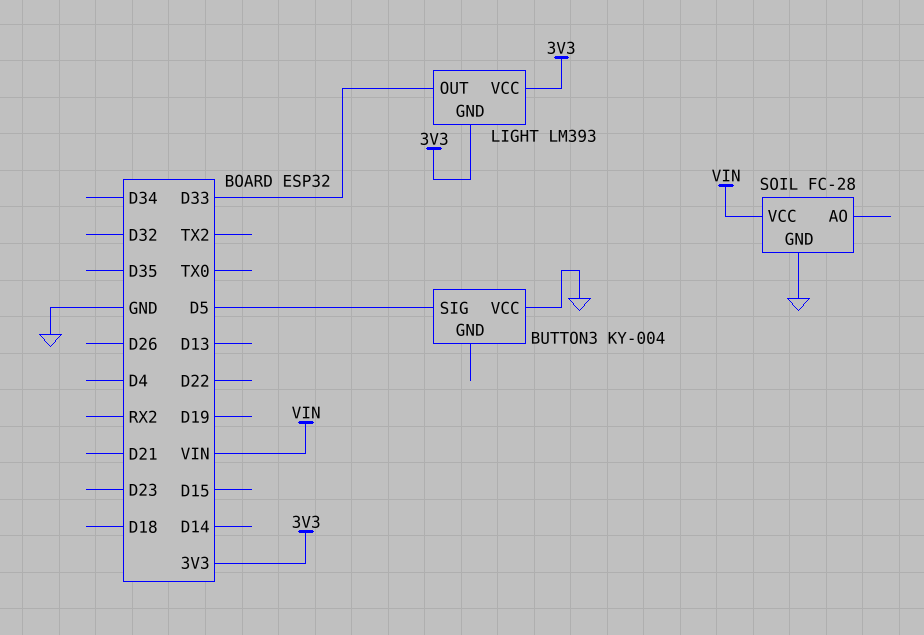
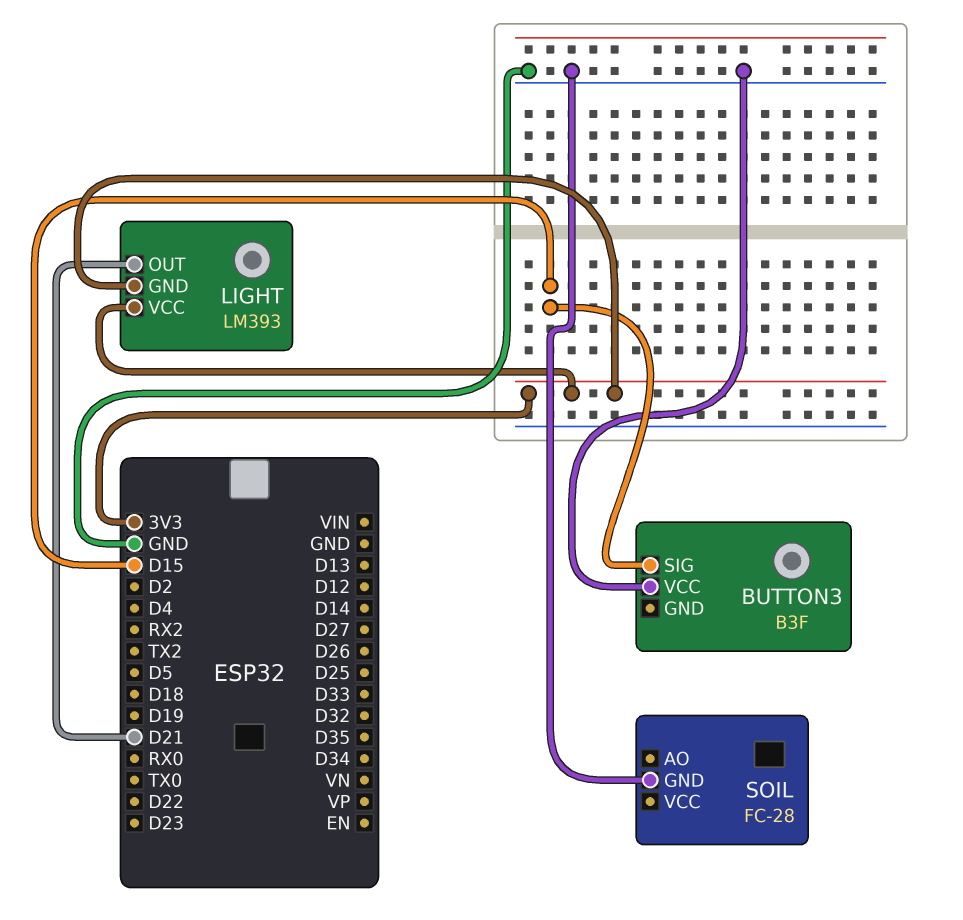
BUTTON3: KY-004 -> B3F
BUTTON3 pin SIG: D5 -> D15
LIGHT pin OUT: D33 -> D21
SOIL pin VCC: VIN -> none

